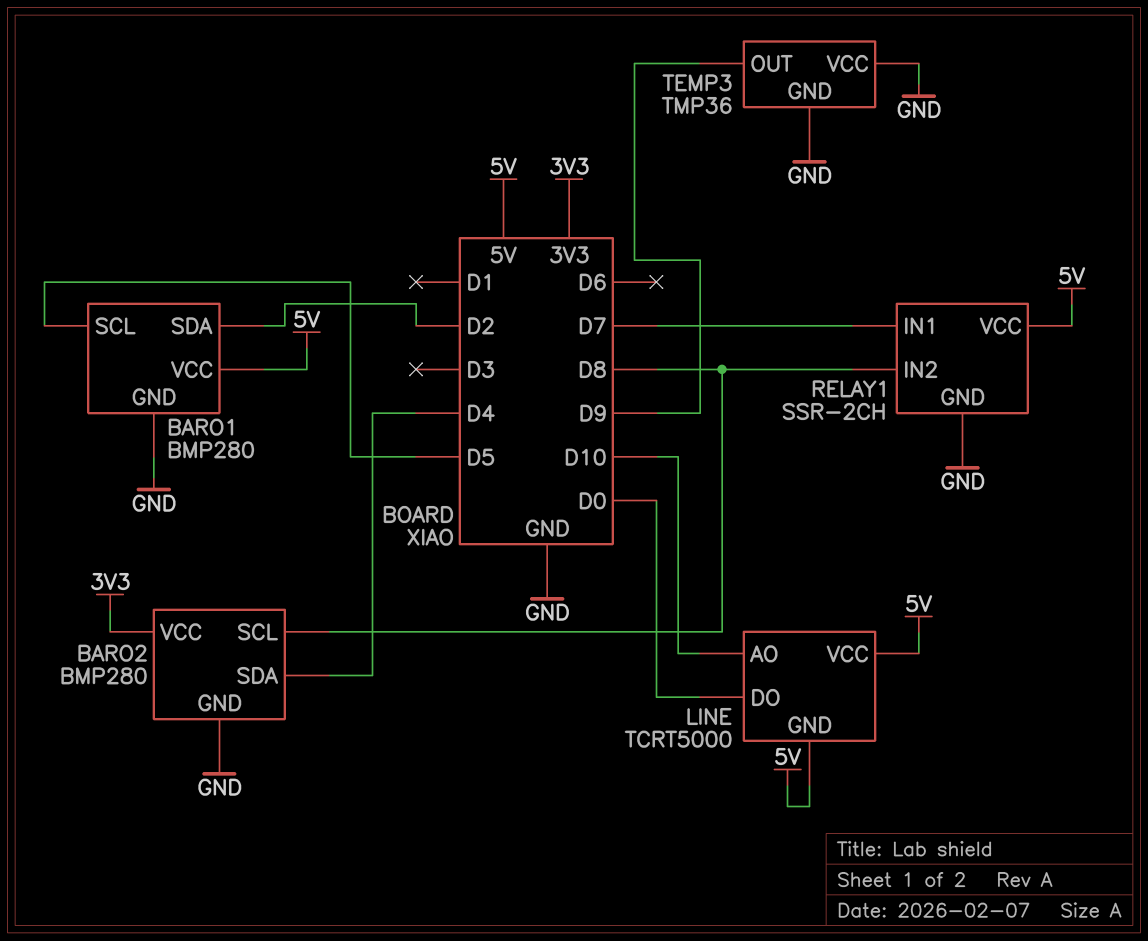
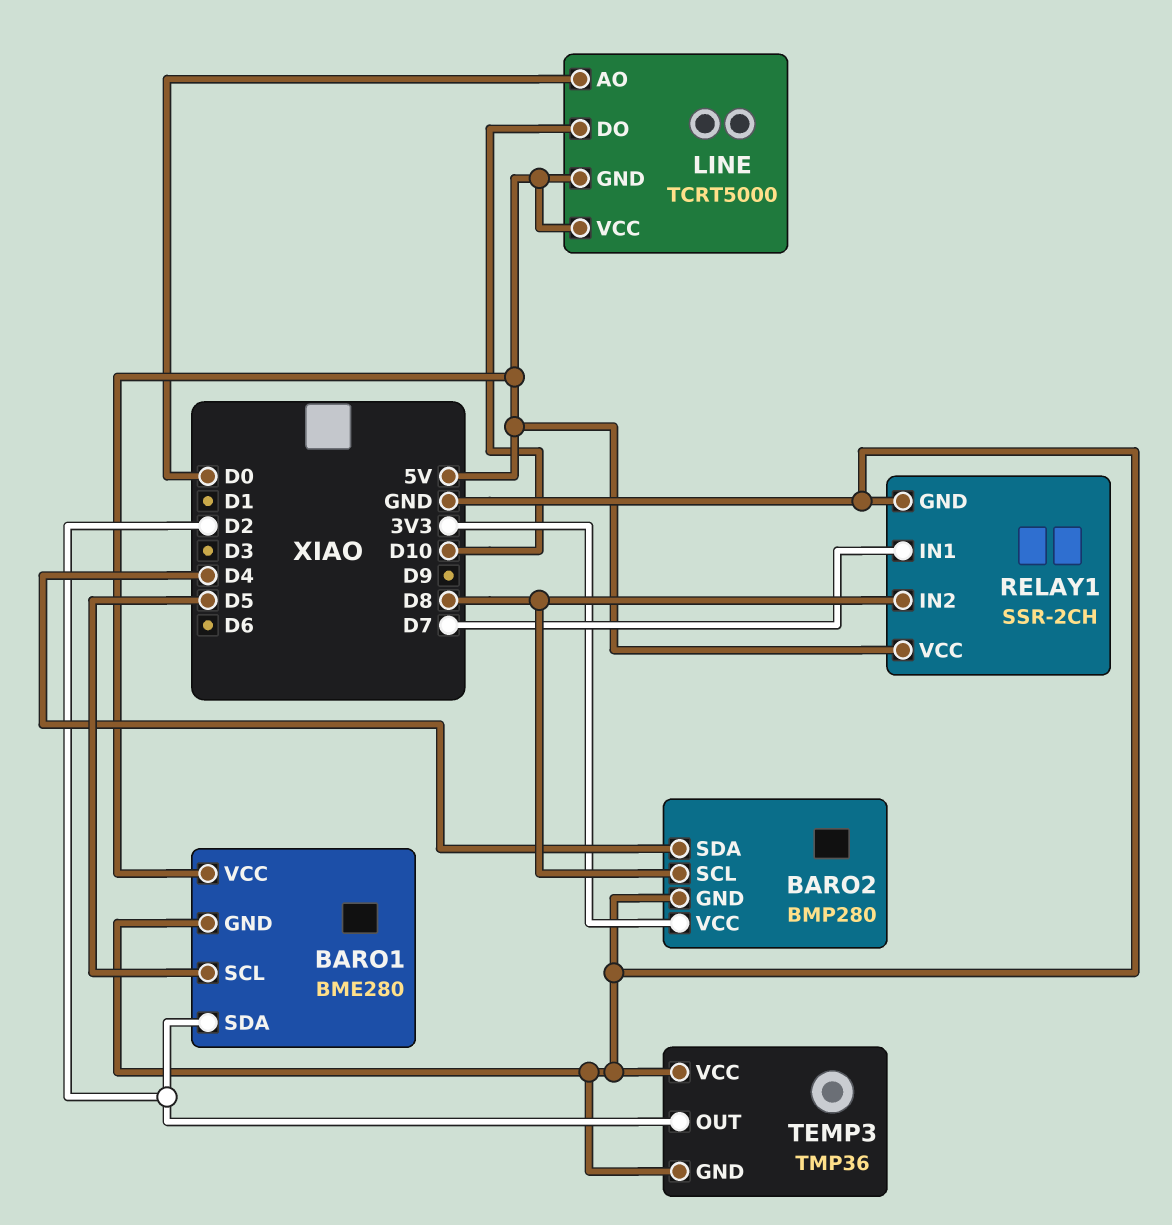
BARO1: BMP280 -> BME280
LINE pin AO: D10 -> D0
LINE pin DO: D0 -> D10
TEMP3 pin OUT: D9 -> D2

